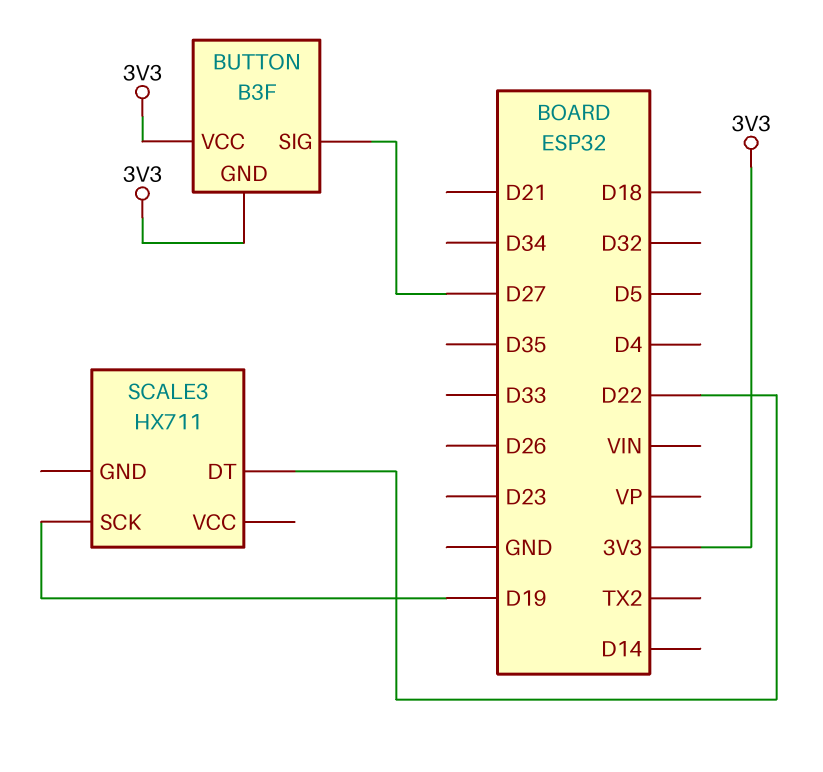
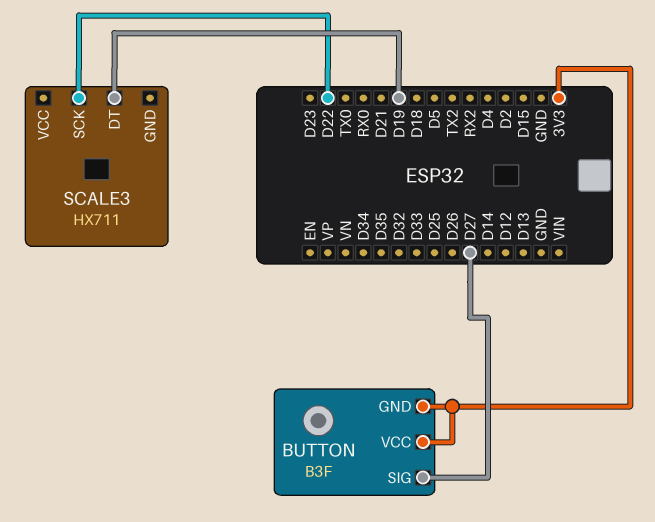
SCALE3 pin DT: D22 -> D19
SCALE3 pin SCK: D19 -> D22

